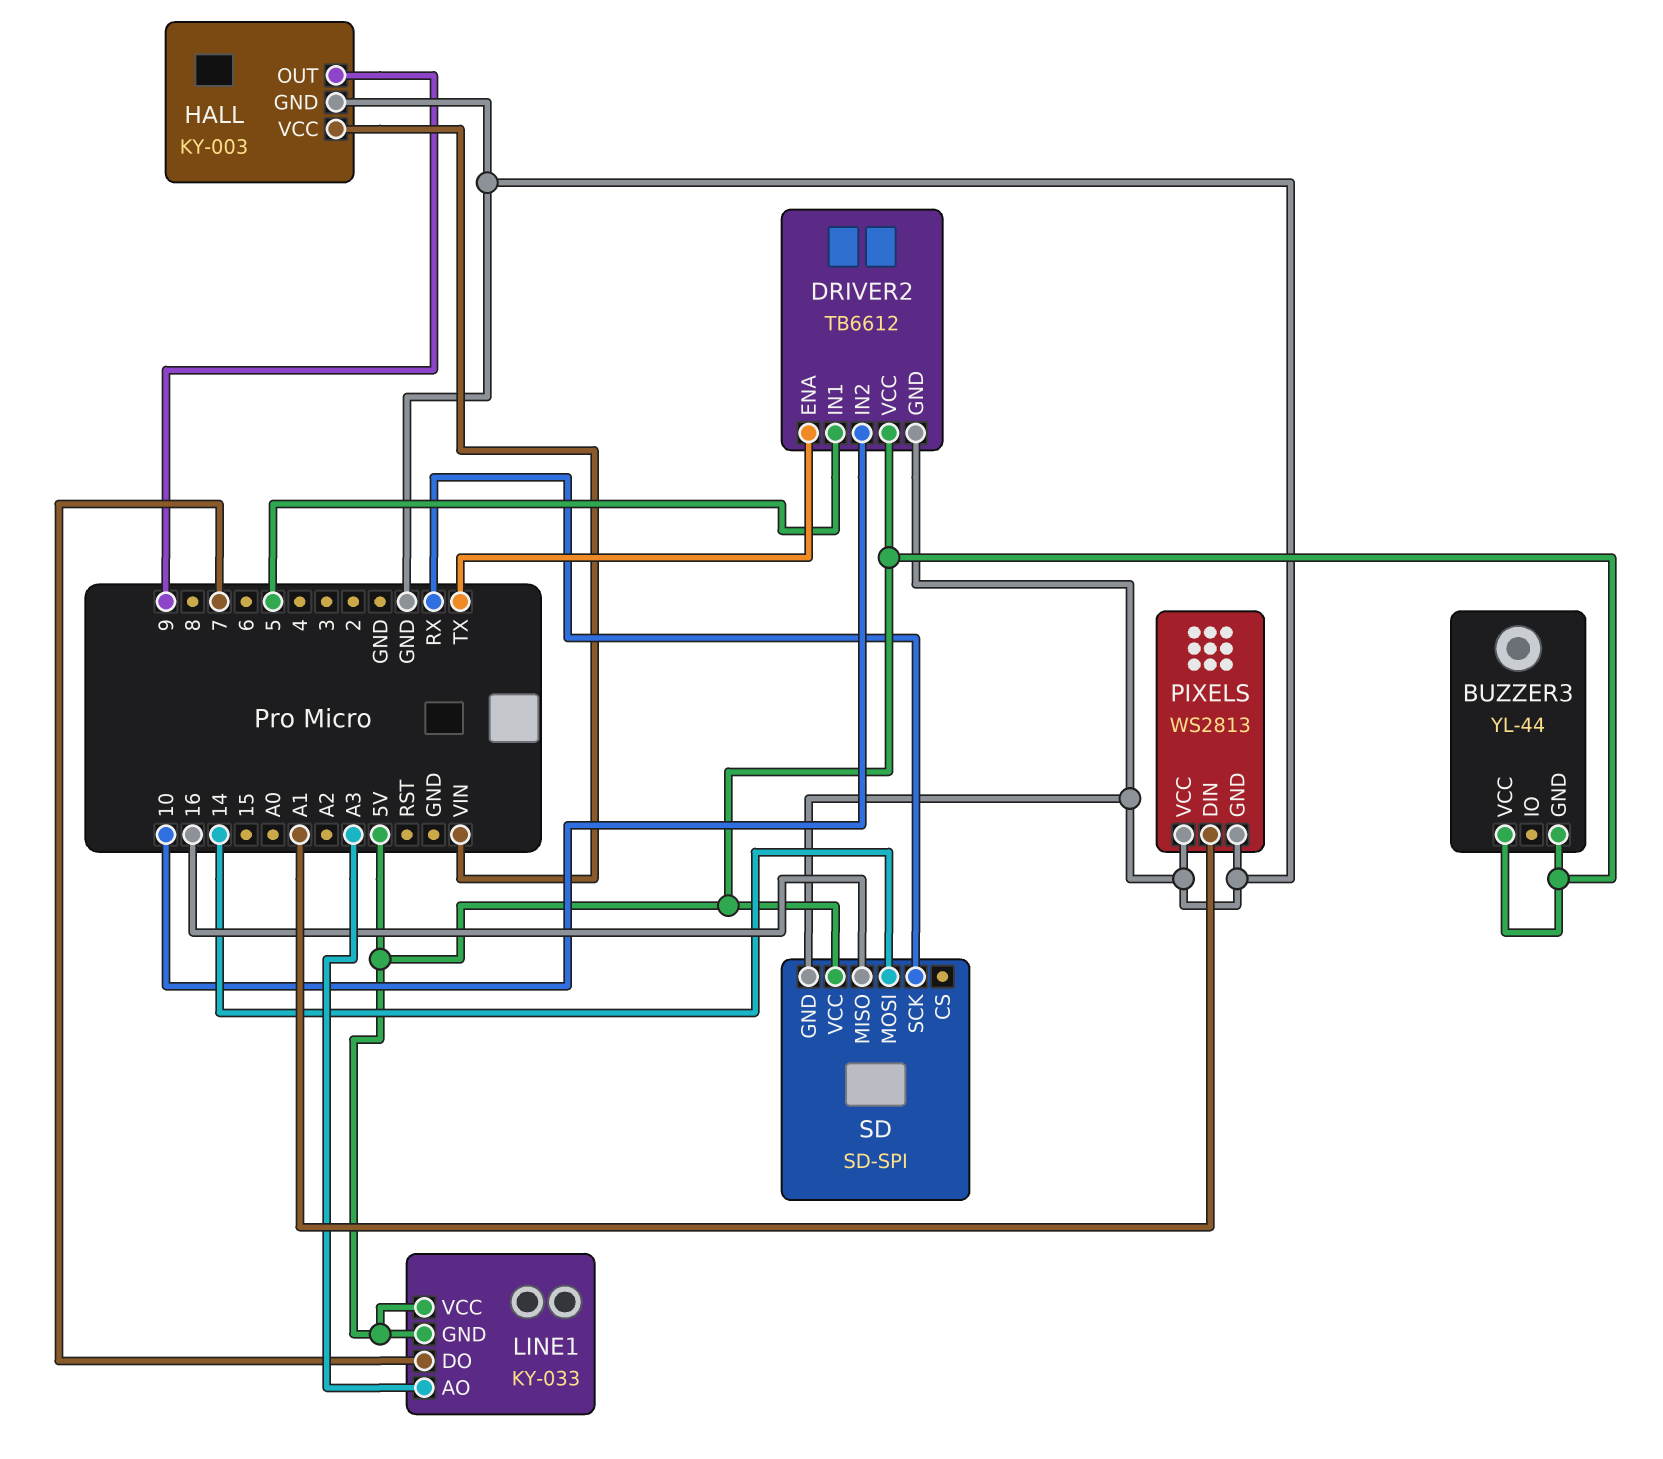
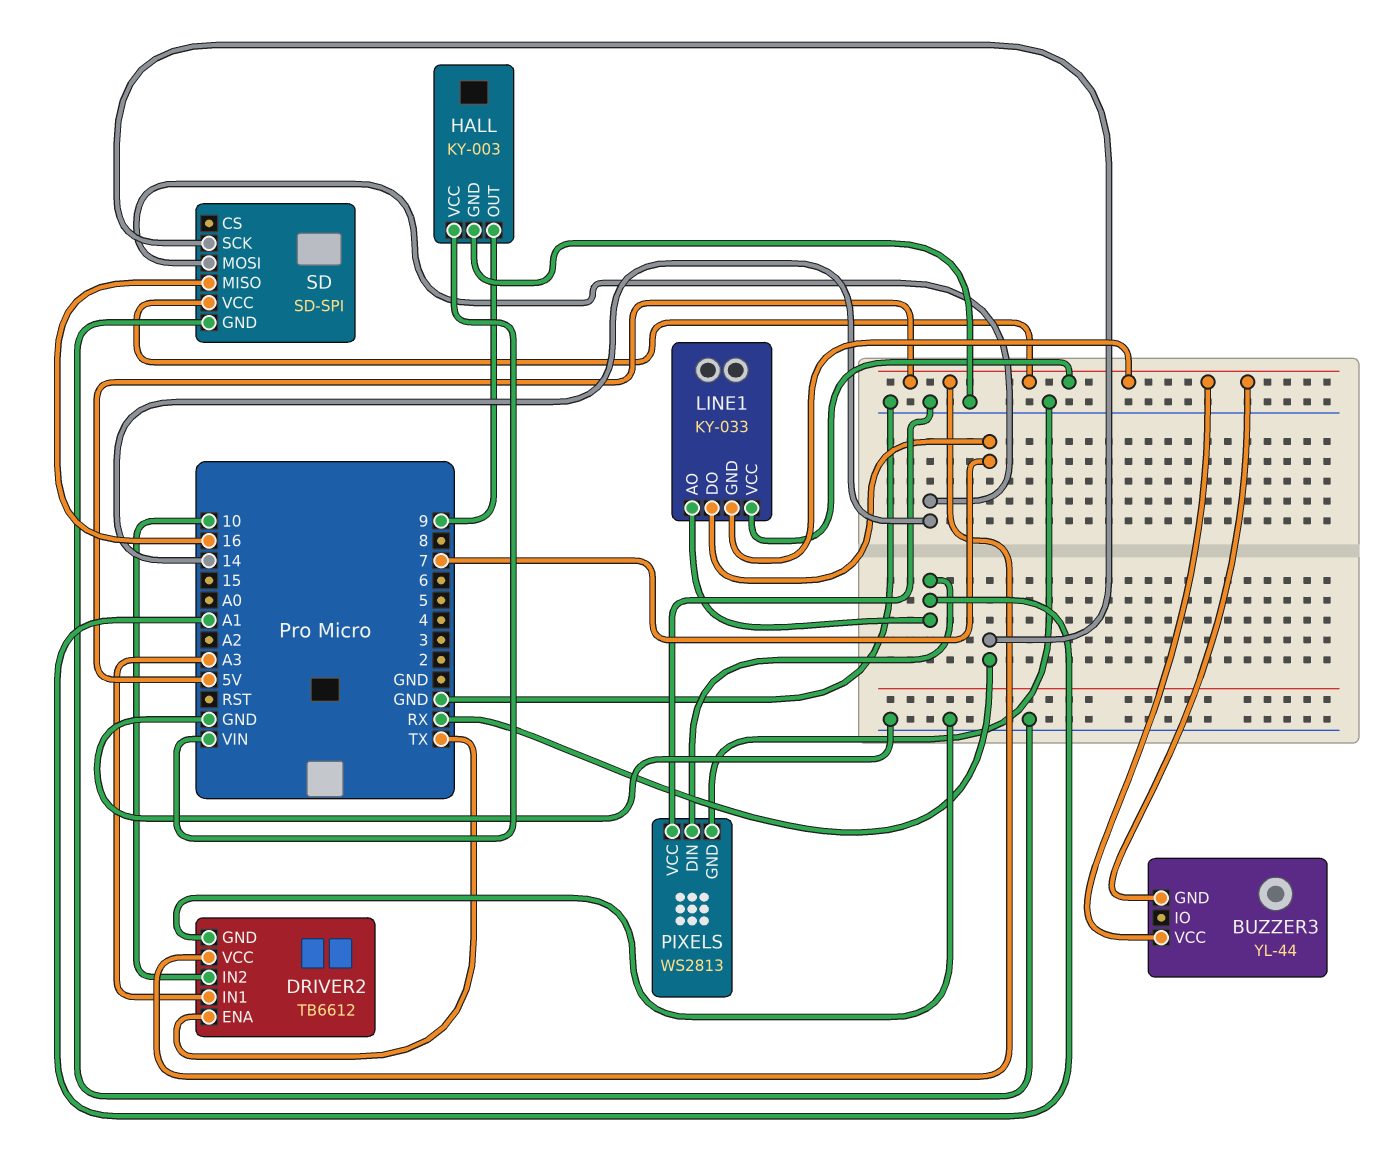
DRIVER2 pin IN1: 5 -> A3
LINE1 pin AO: A3 -> A1

